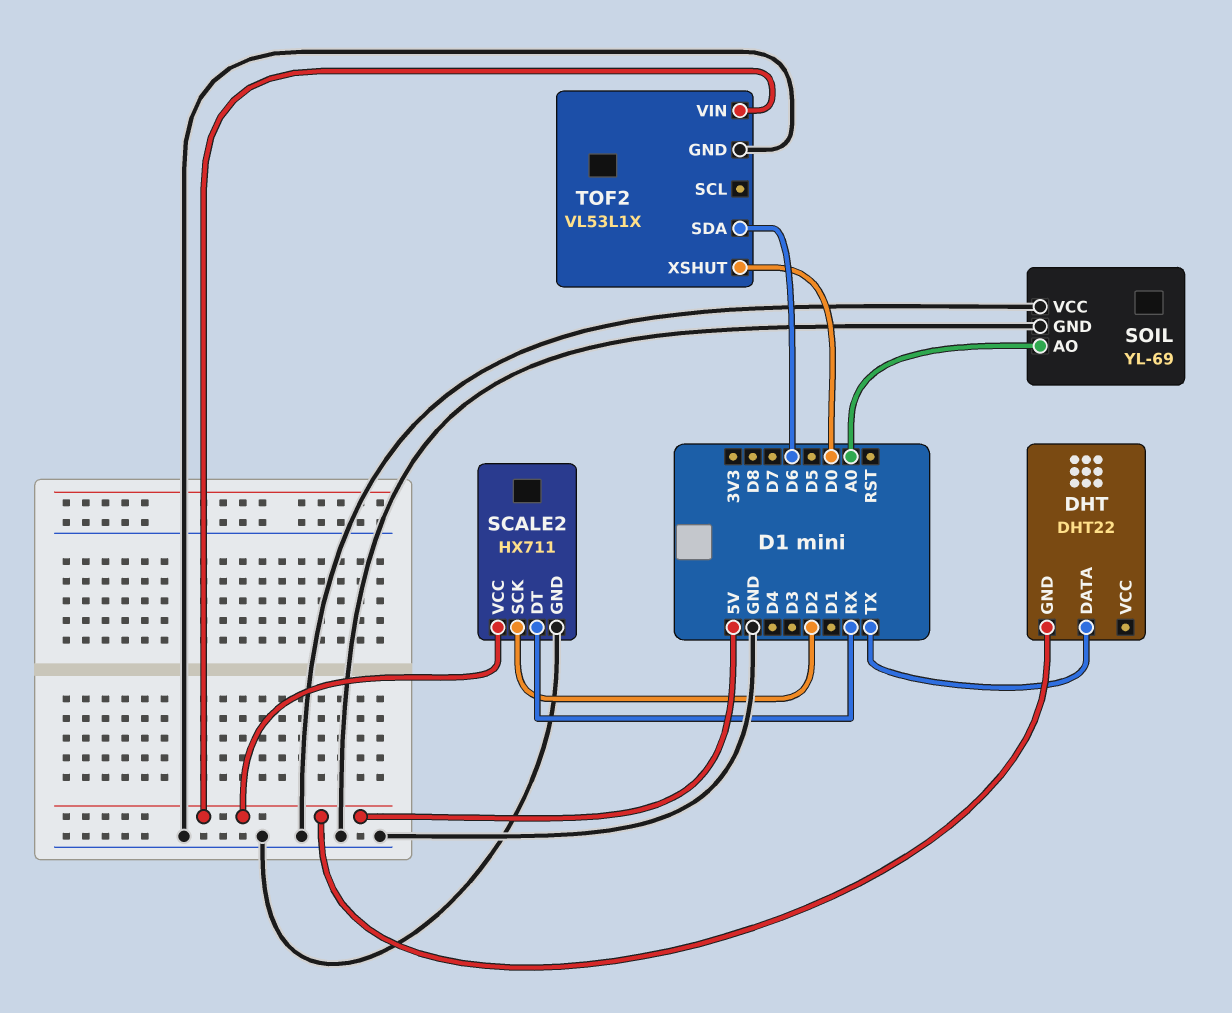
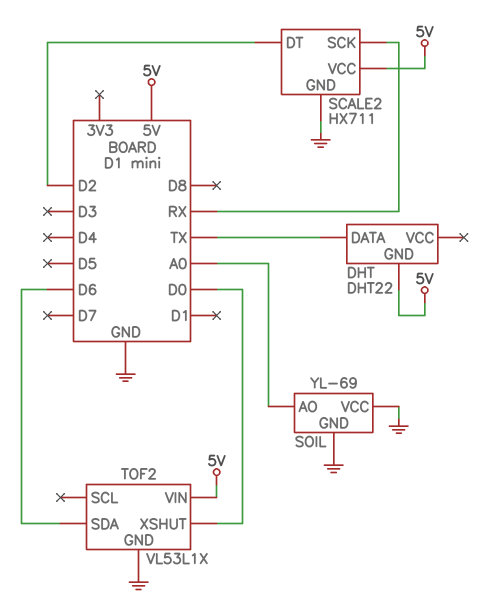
SCALE2 pin DT: RX -> D2
SCALE2 pin SCK: D2 -> RX

